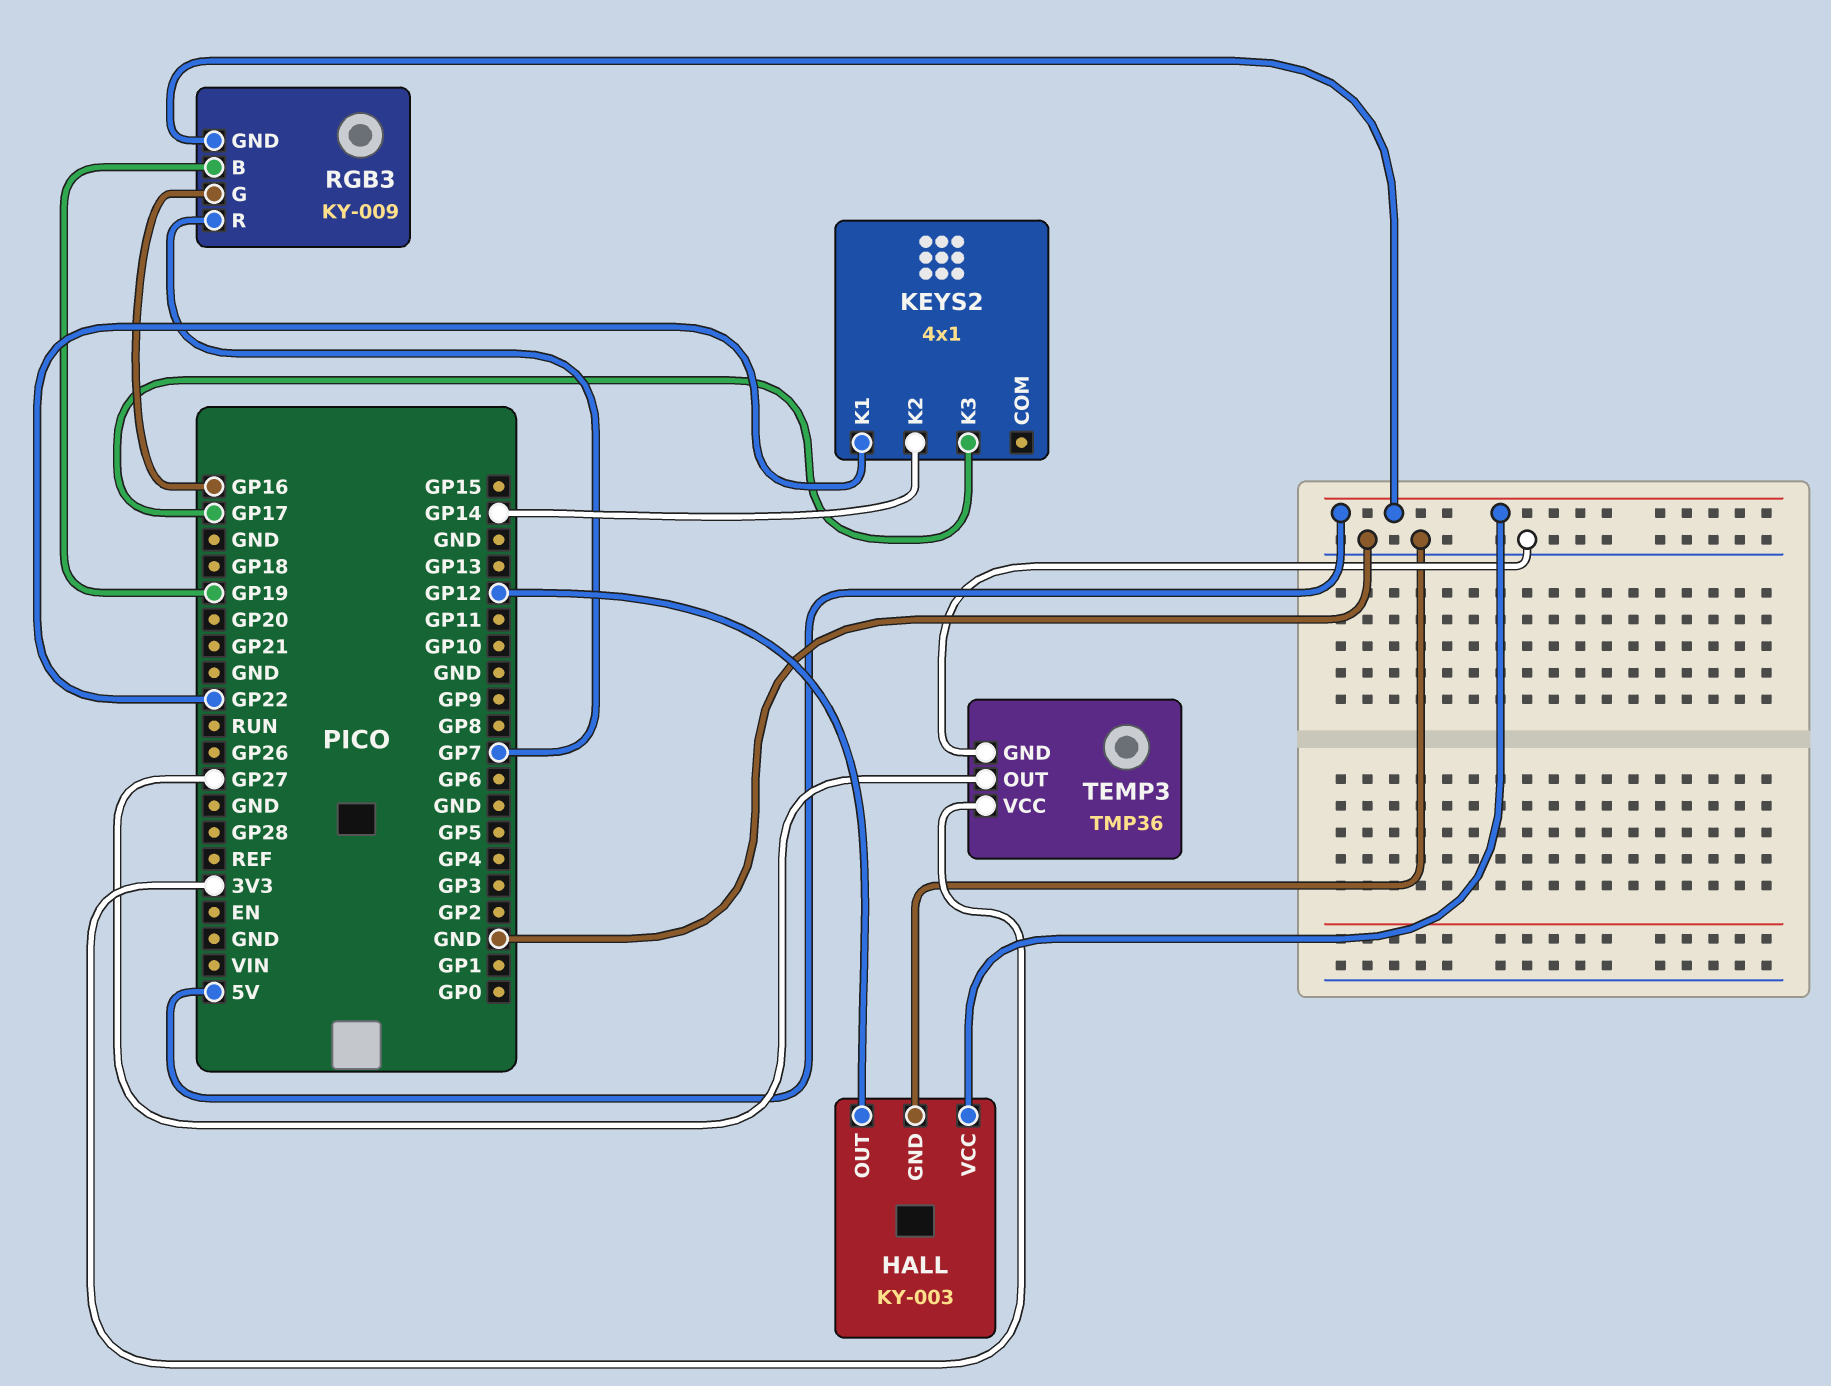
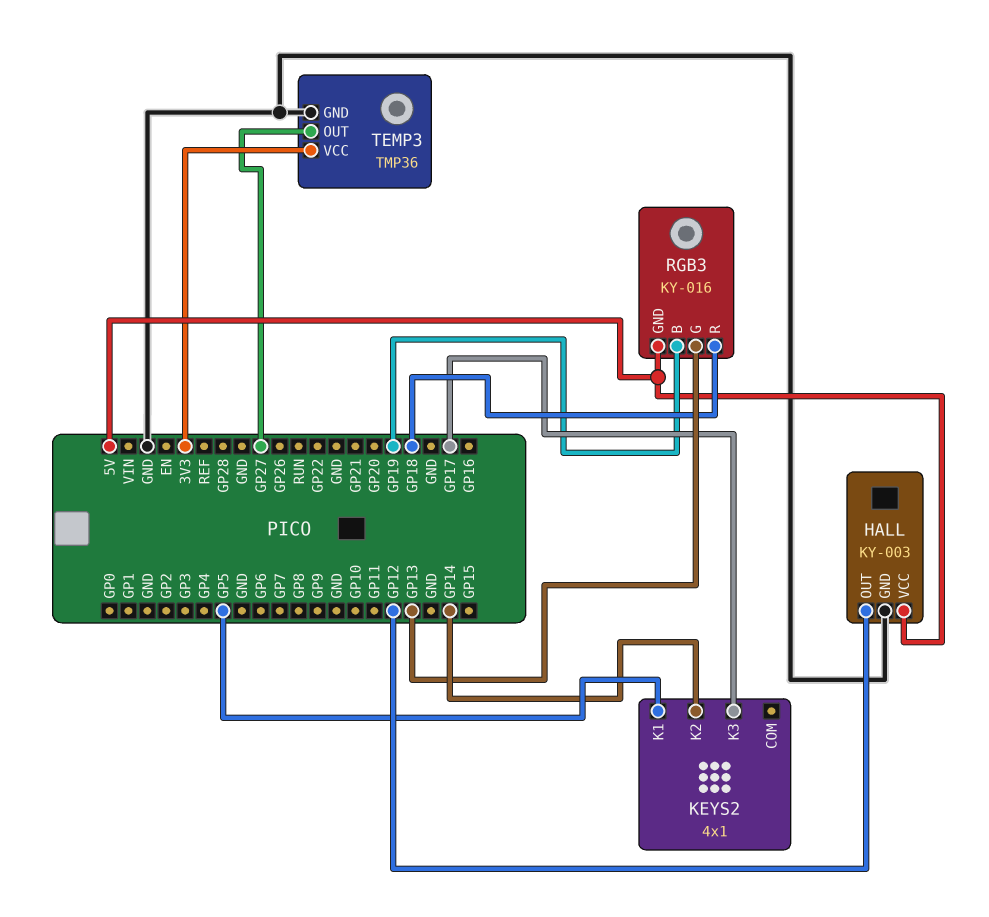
KEYS2 pin K1: GP22 -> GP5
RGB3: KY-009 -> KY-016
RGB3 pin G: GP16 -> GP13
RGB3 pin R: GP7 -> GP18

